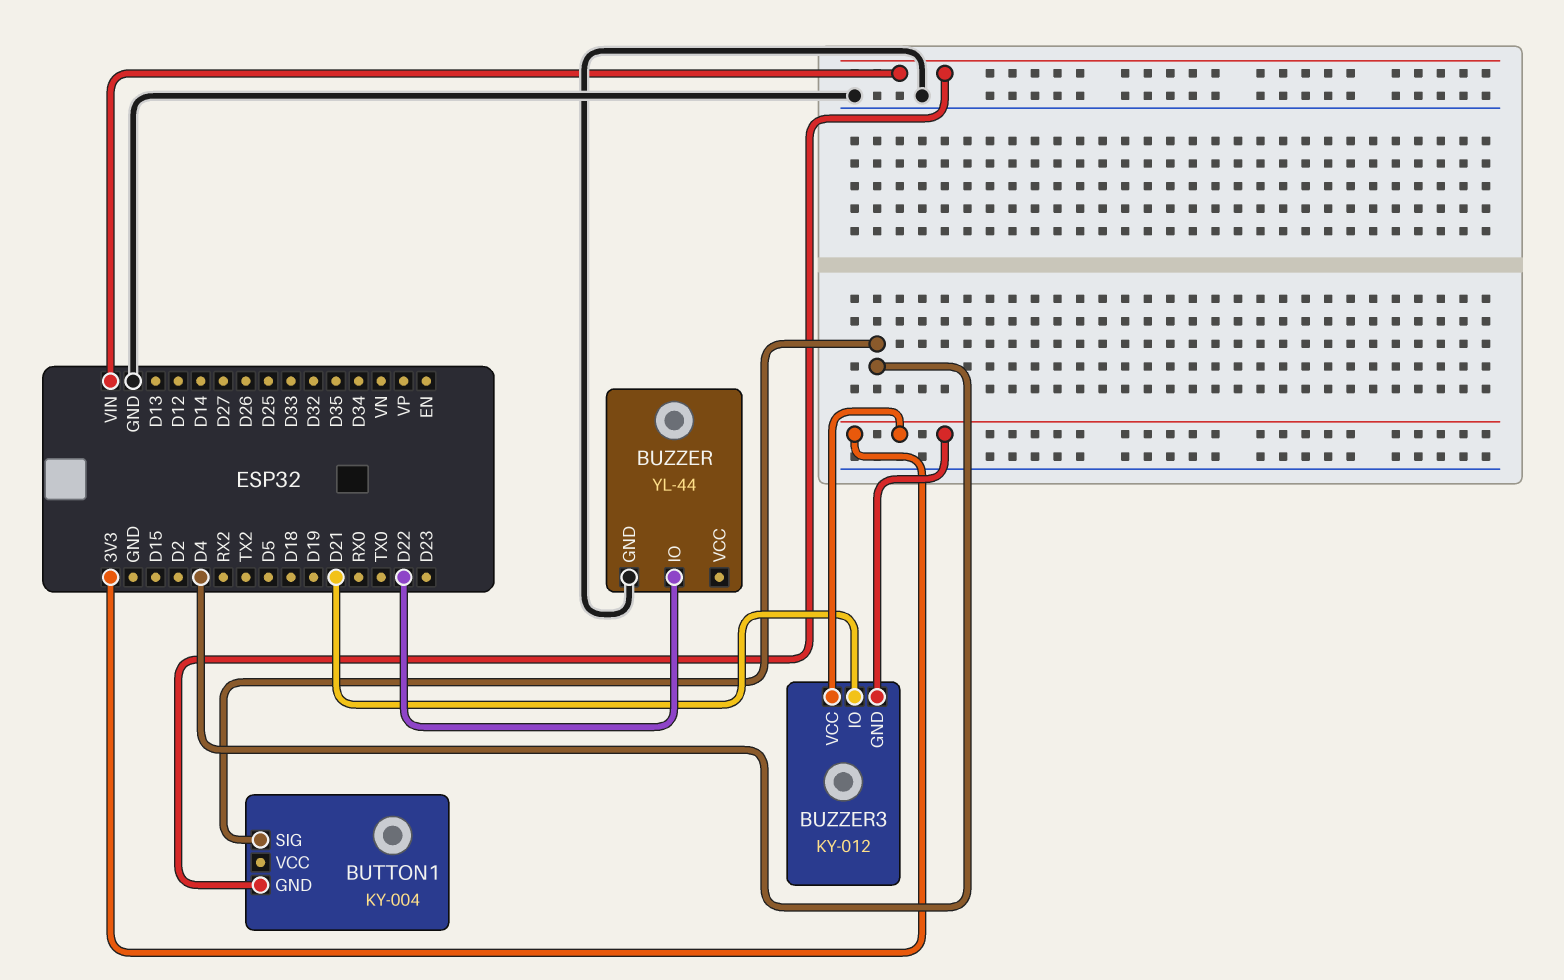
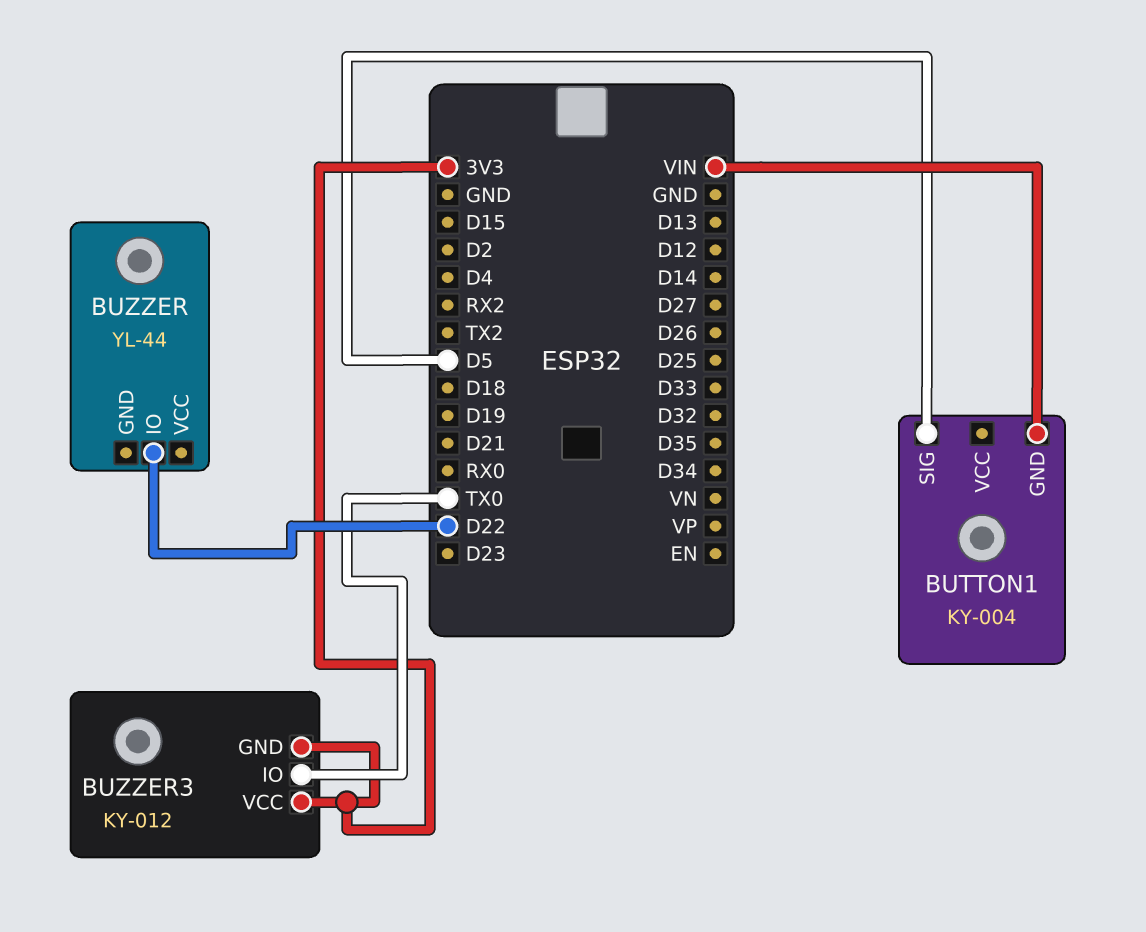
BUTTON1 pin SIG: D4 -> D5
BUZZER pin GND: GND -> none
BUZZER3 pin IO: D21 -> TX0

